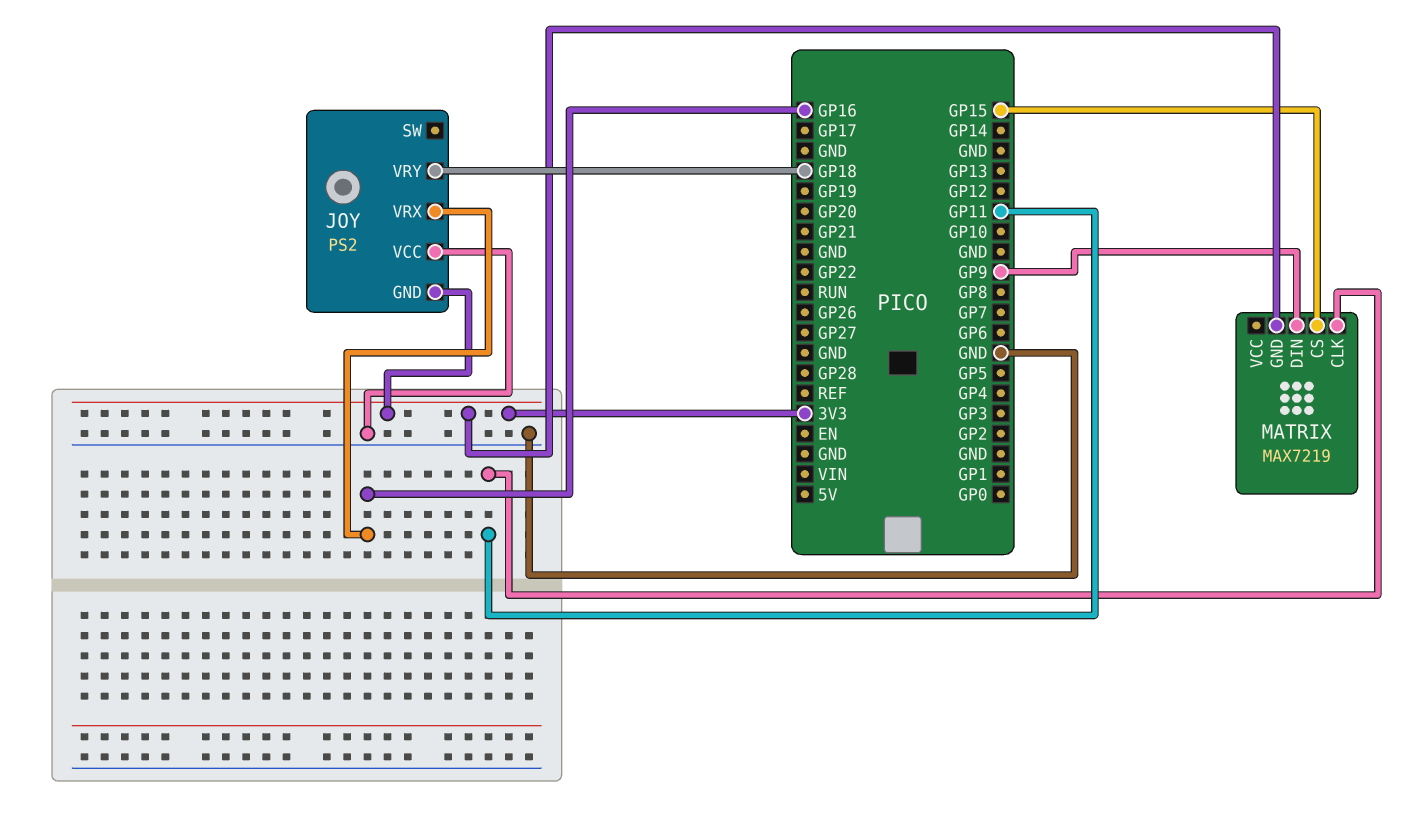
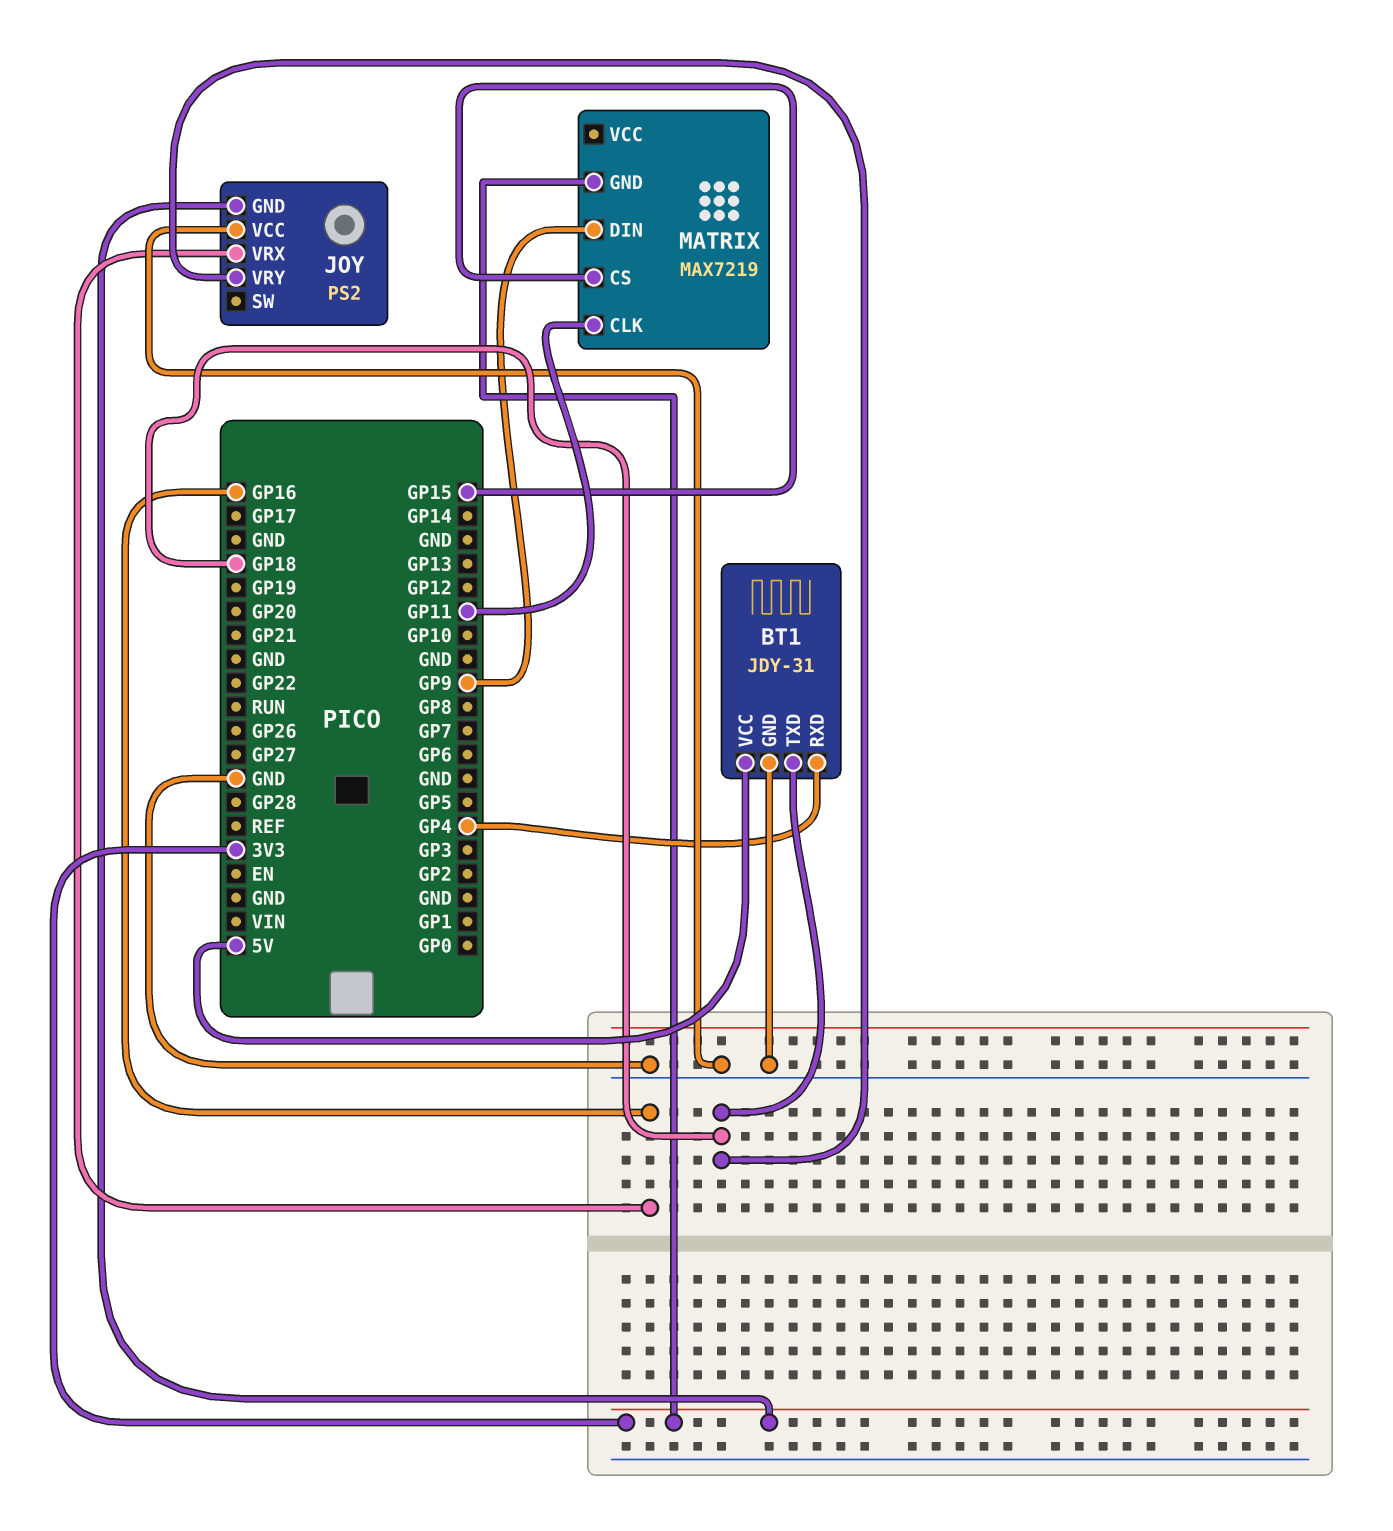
BT1: none -> JDY-31
BT1 pin GND: none -> GND
BT1 pin RXD: none -> GP4
BT1 pin TXD: none -> GP18
BT1 pin VCC: none -> 5V

